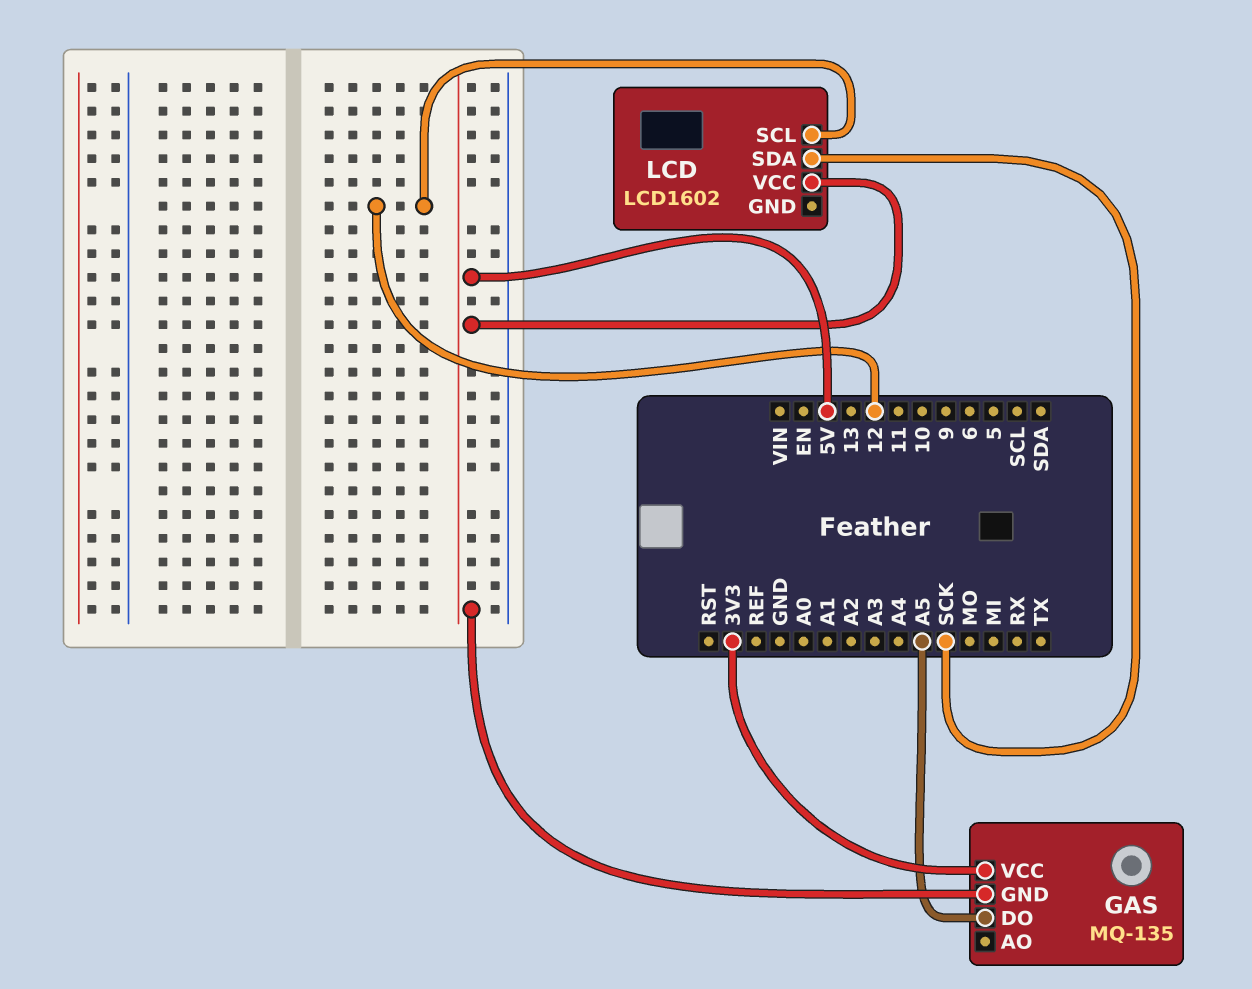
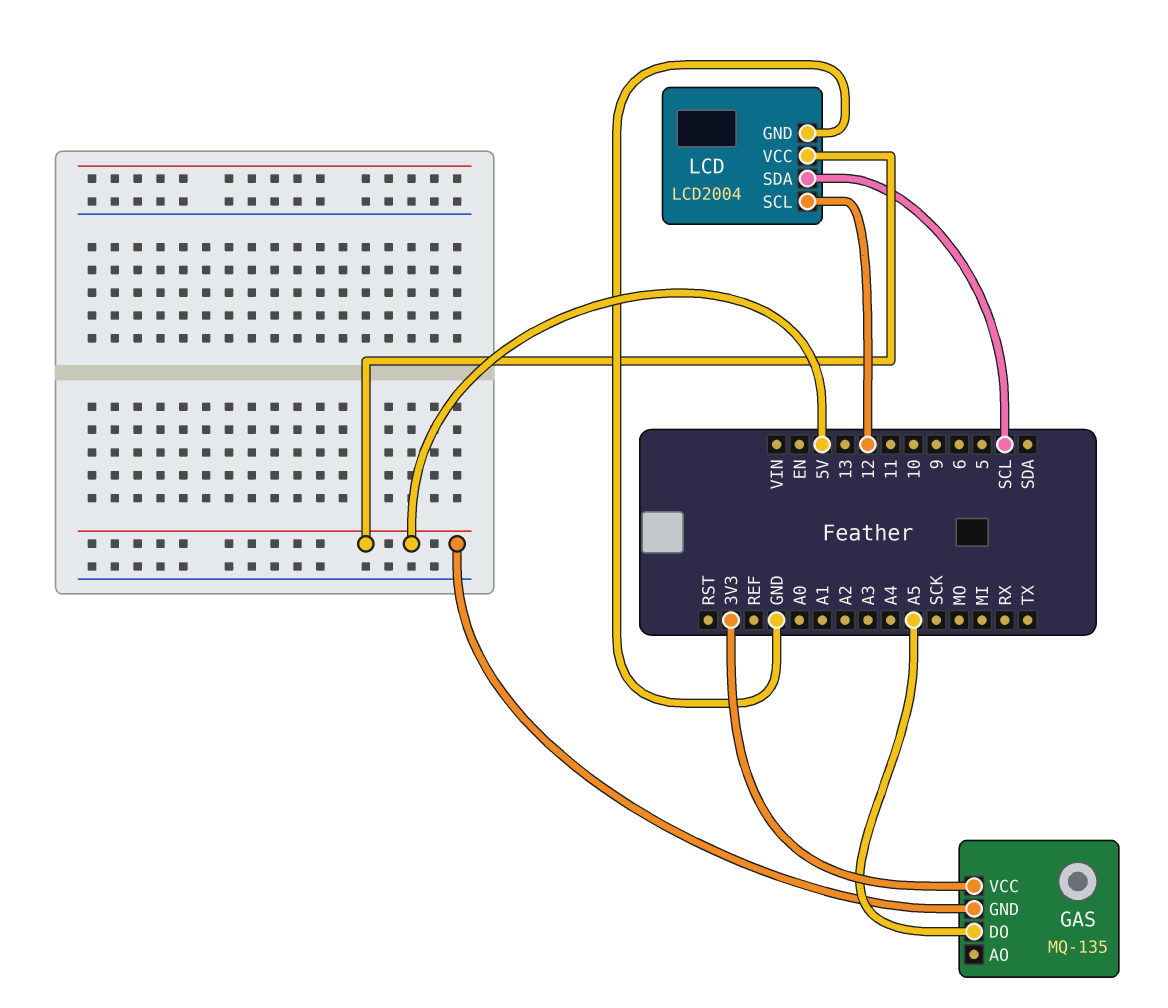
LCD: LCD1602 -> LCD2004
LCD pin GND: none -> GND
LCD pin SDA: SCK -> SCL

